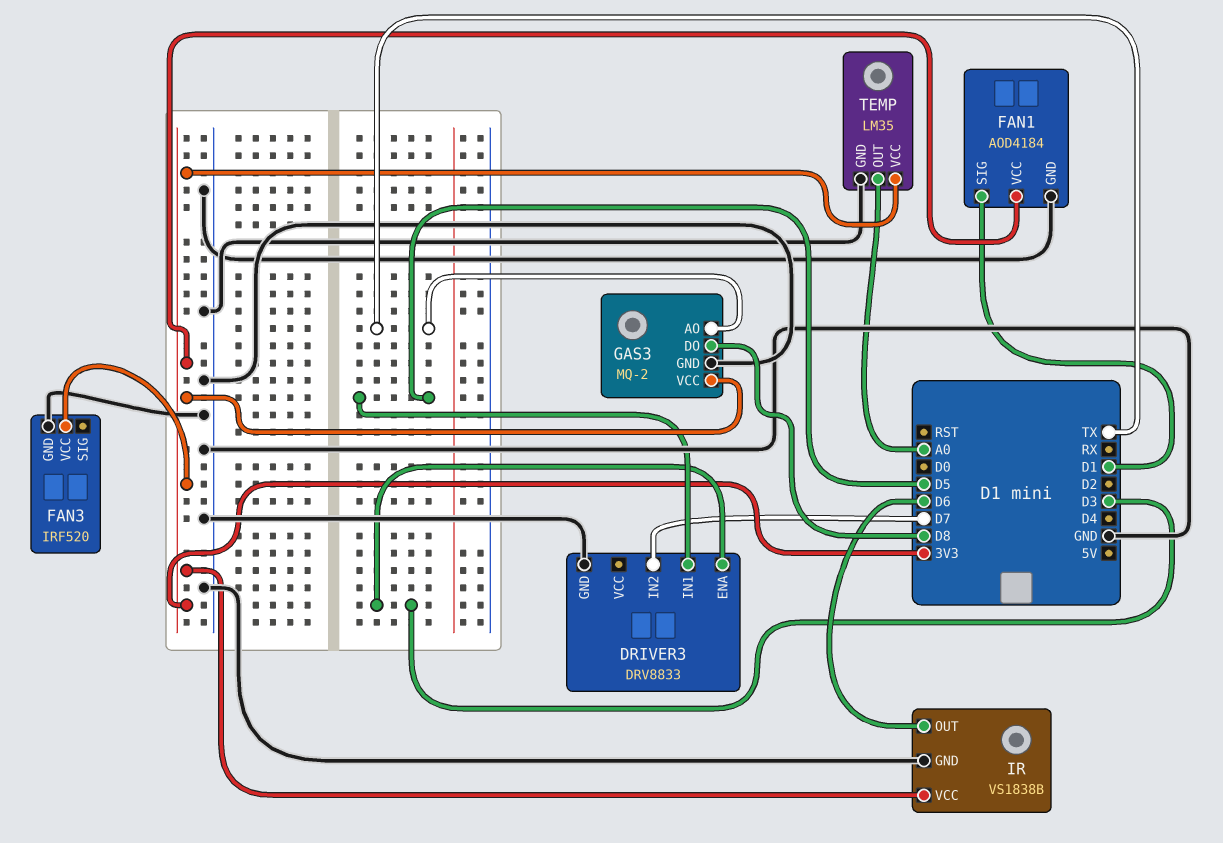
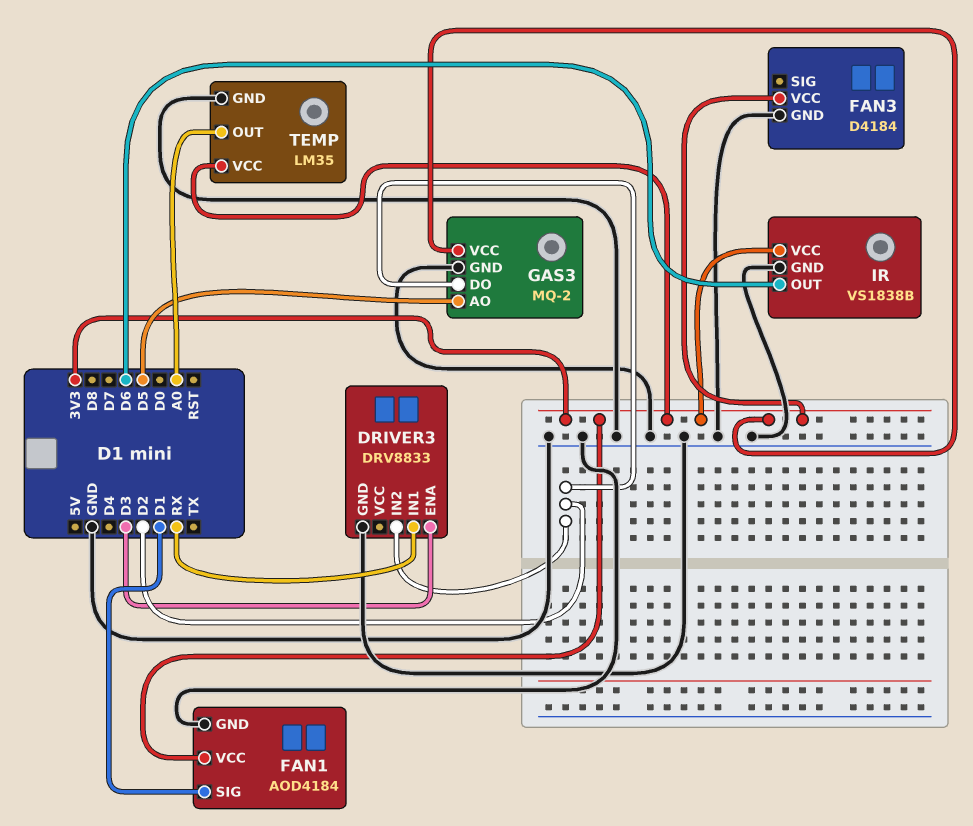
DRIVER3 pin IN1: D5 -> RX
DRIVER3 pin IN2: D7 -> D2
FAN3: IRF520 -> D4184
GAS3 pin AO: TX -> D5
GAS3 pin DO: D8 -> D2

